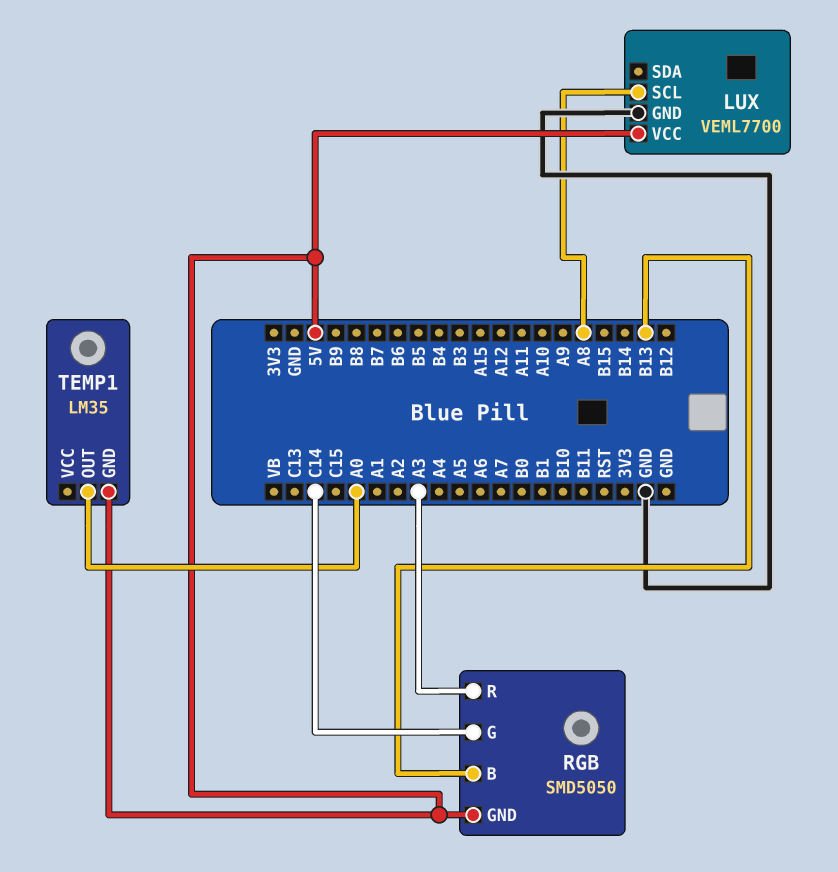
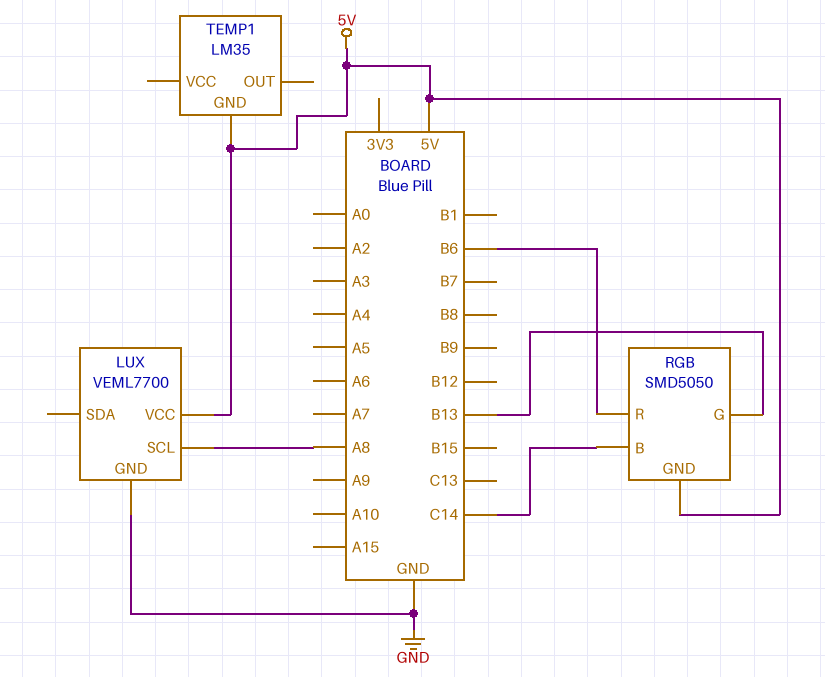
RGB pin B: B13 -> C14
RGB pin G: C14 -> B13
RGB pin R: A3 -> B6
TEMP1 pin OUT: A0 -> none

